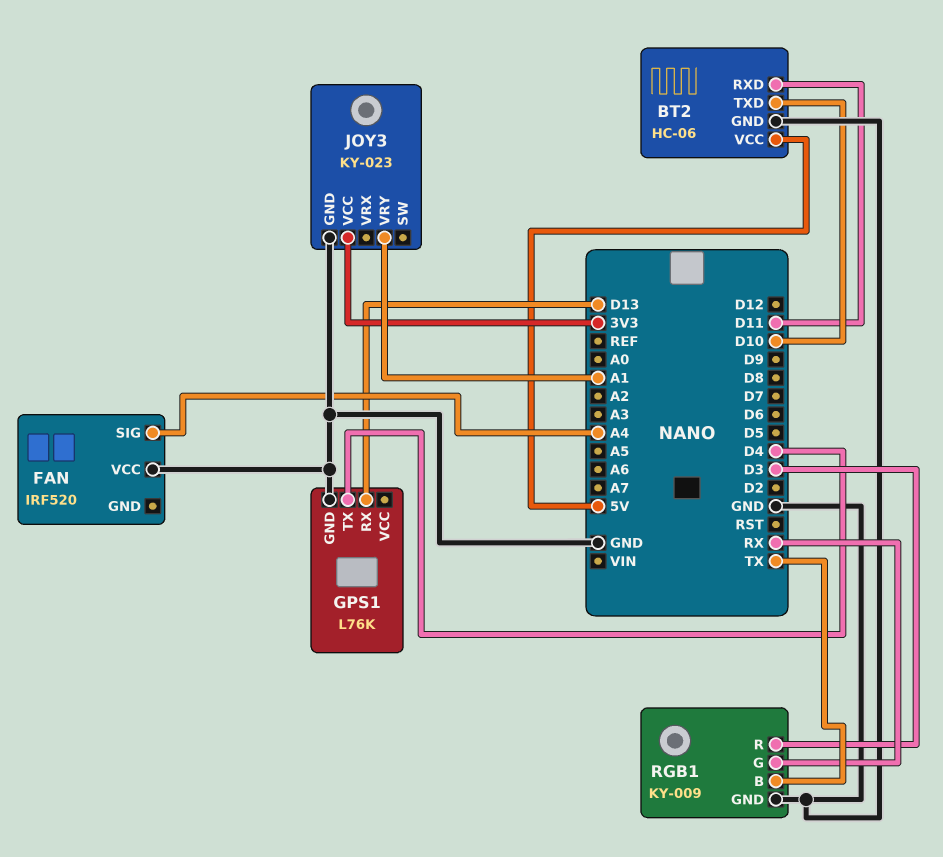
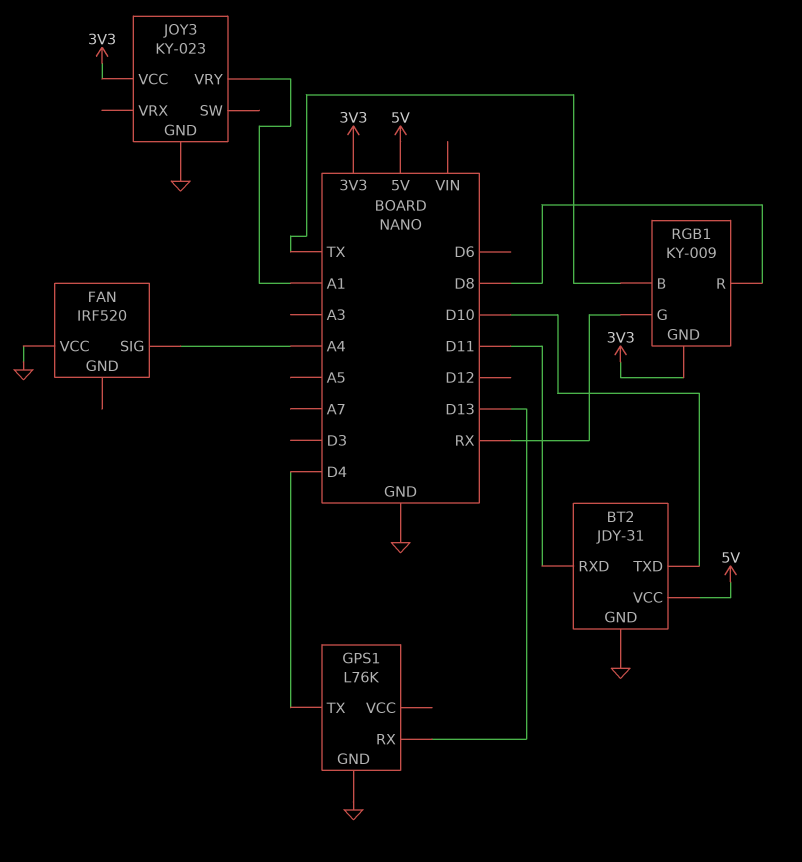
BT2: HC-06 -> JDY-31
RGB1 pin GND: GND -> 3V3
RGB1 pin R: D3 -> D8

